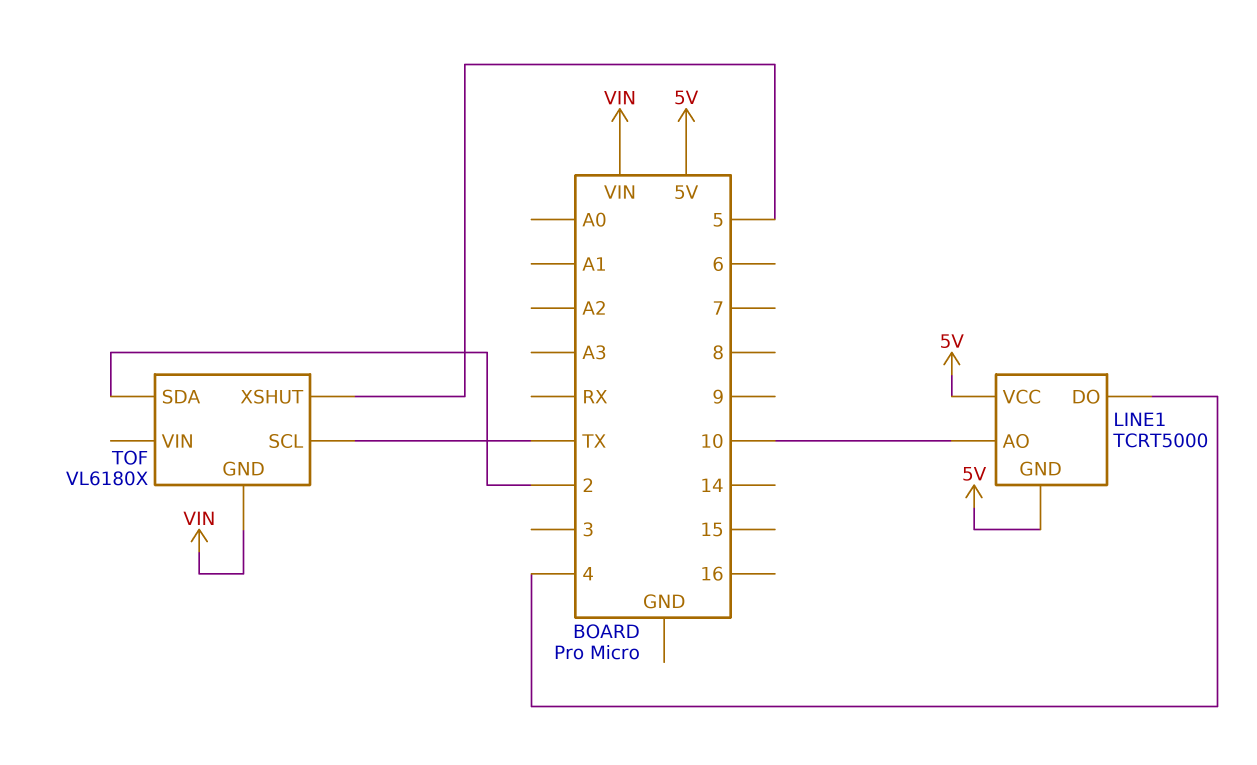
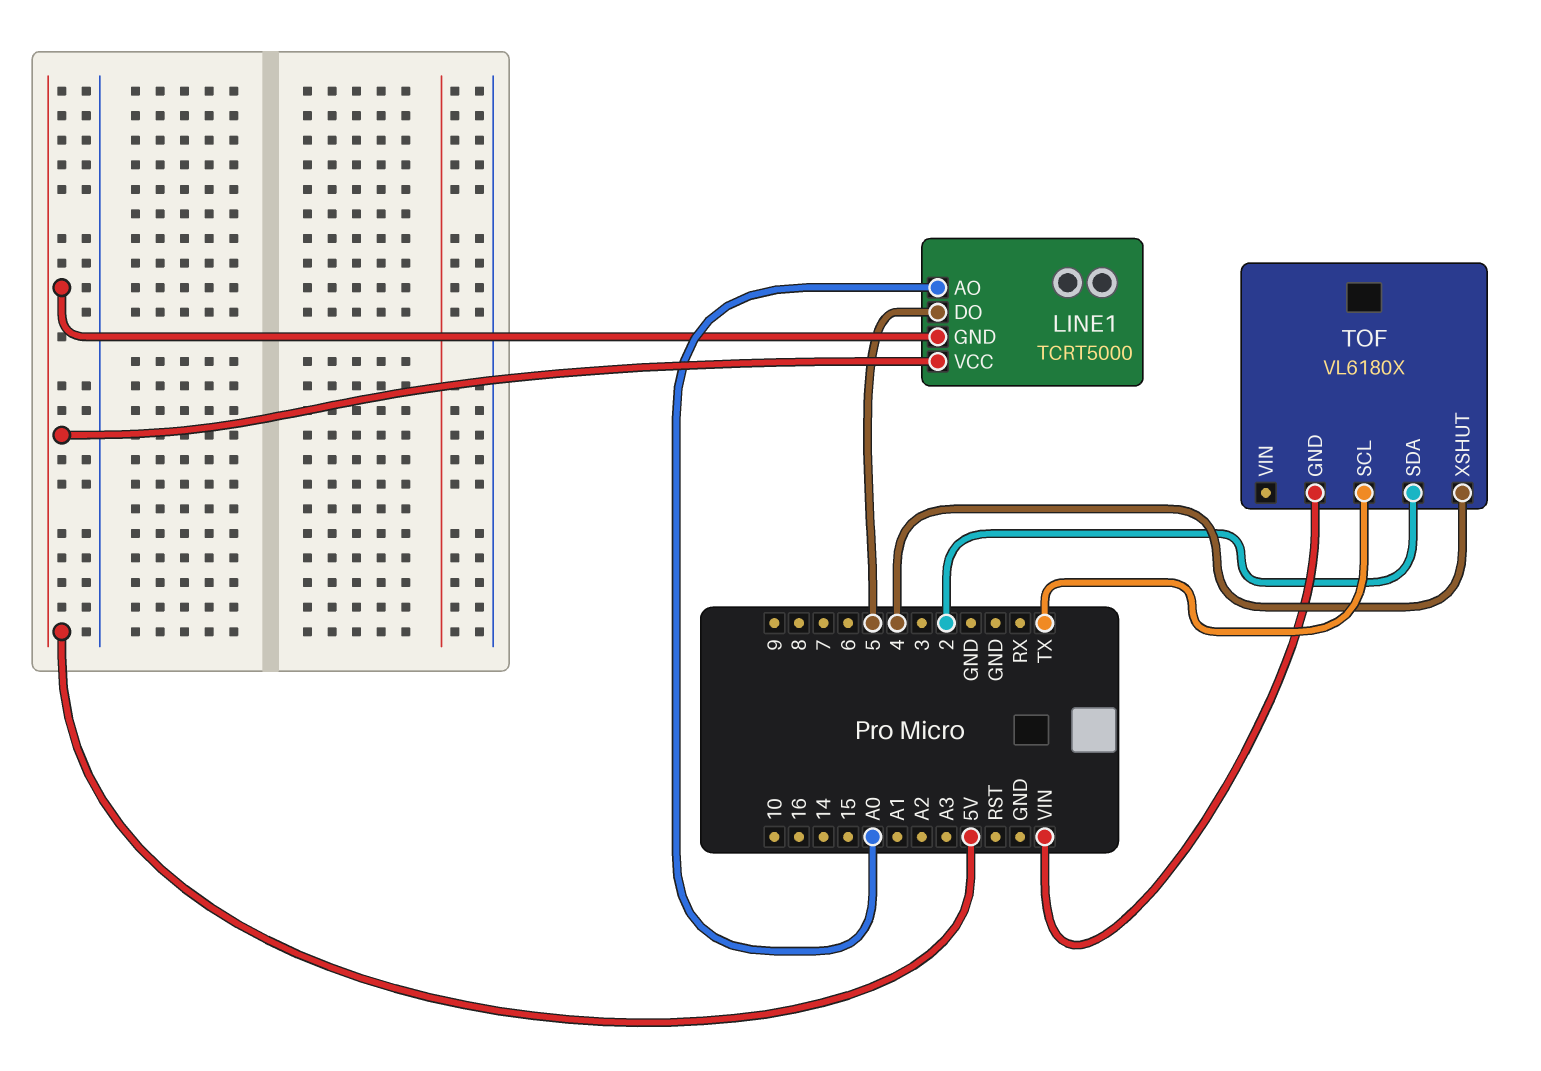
LINE1 pin AO: 10 -> A0
LINE1 pin DO: 4 -> 5
TOF pin XSHUT: 5 -> 4

